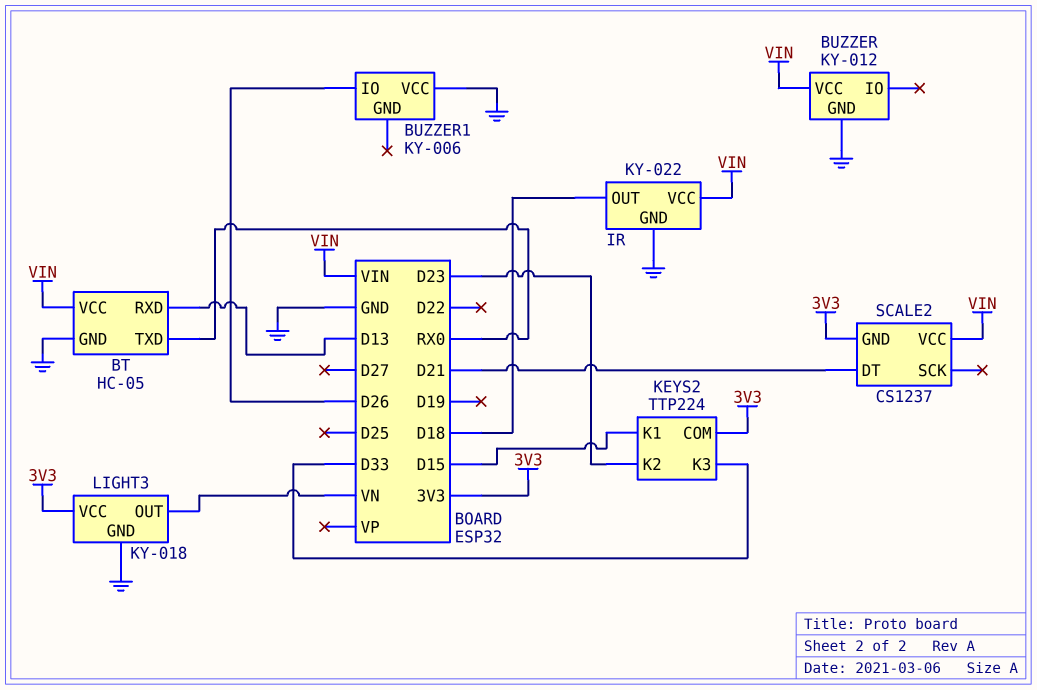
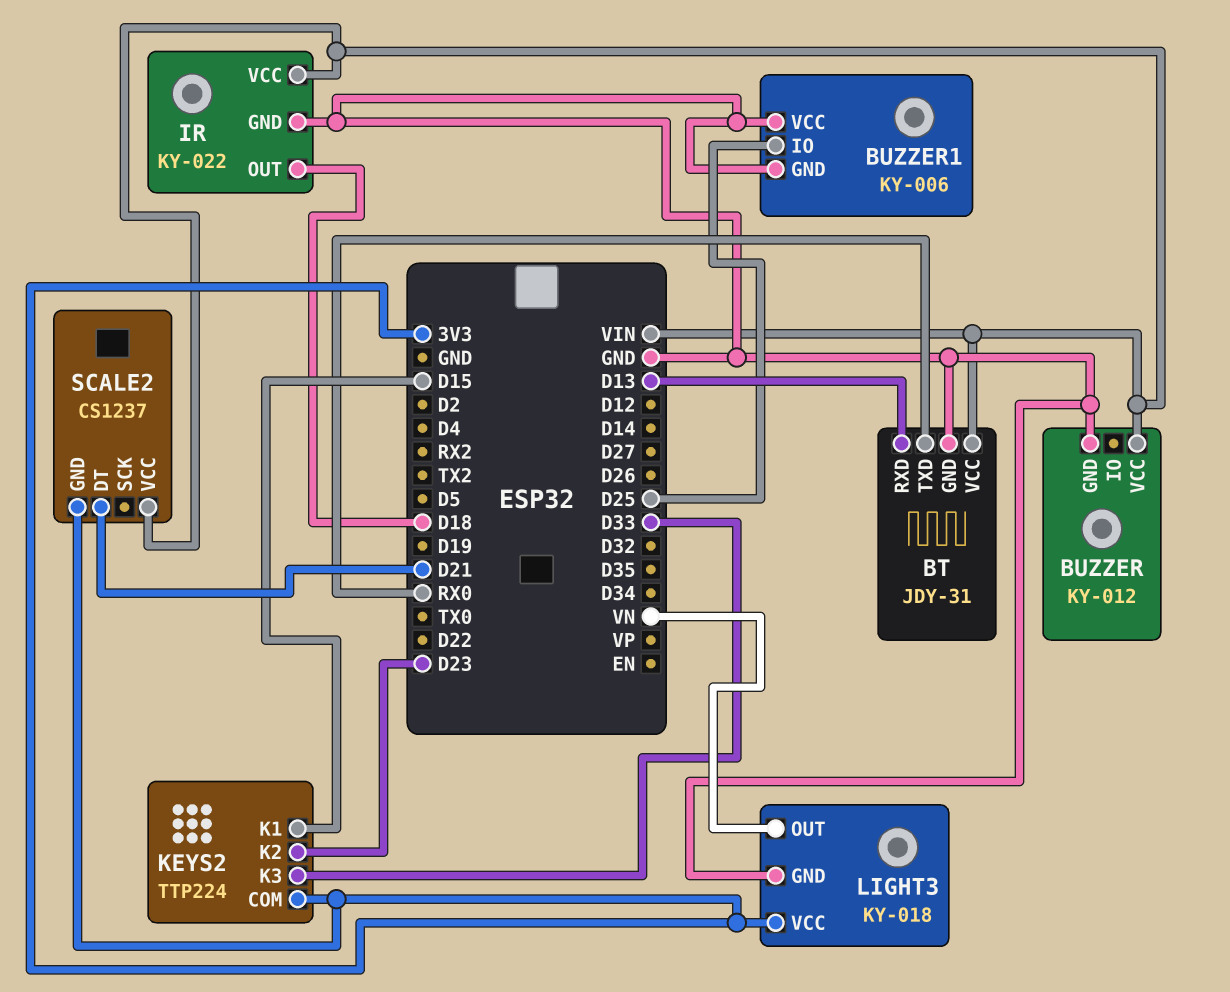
BT: HC-05 -> JDY-31
BUZZER1 pin GND: none -> GND
BUZZER1 pin IO: D26 -> D25

